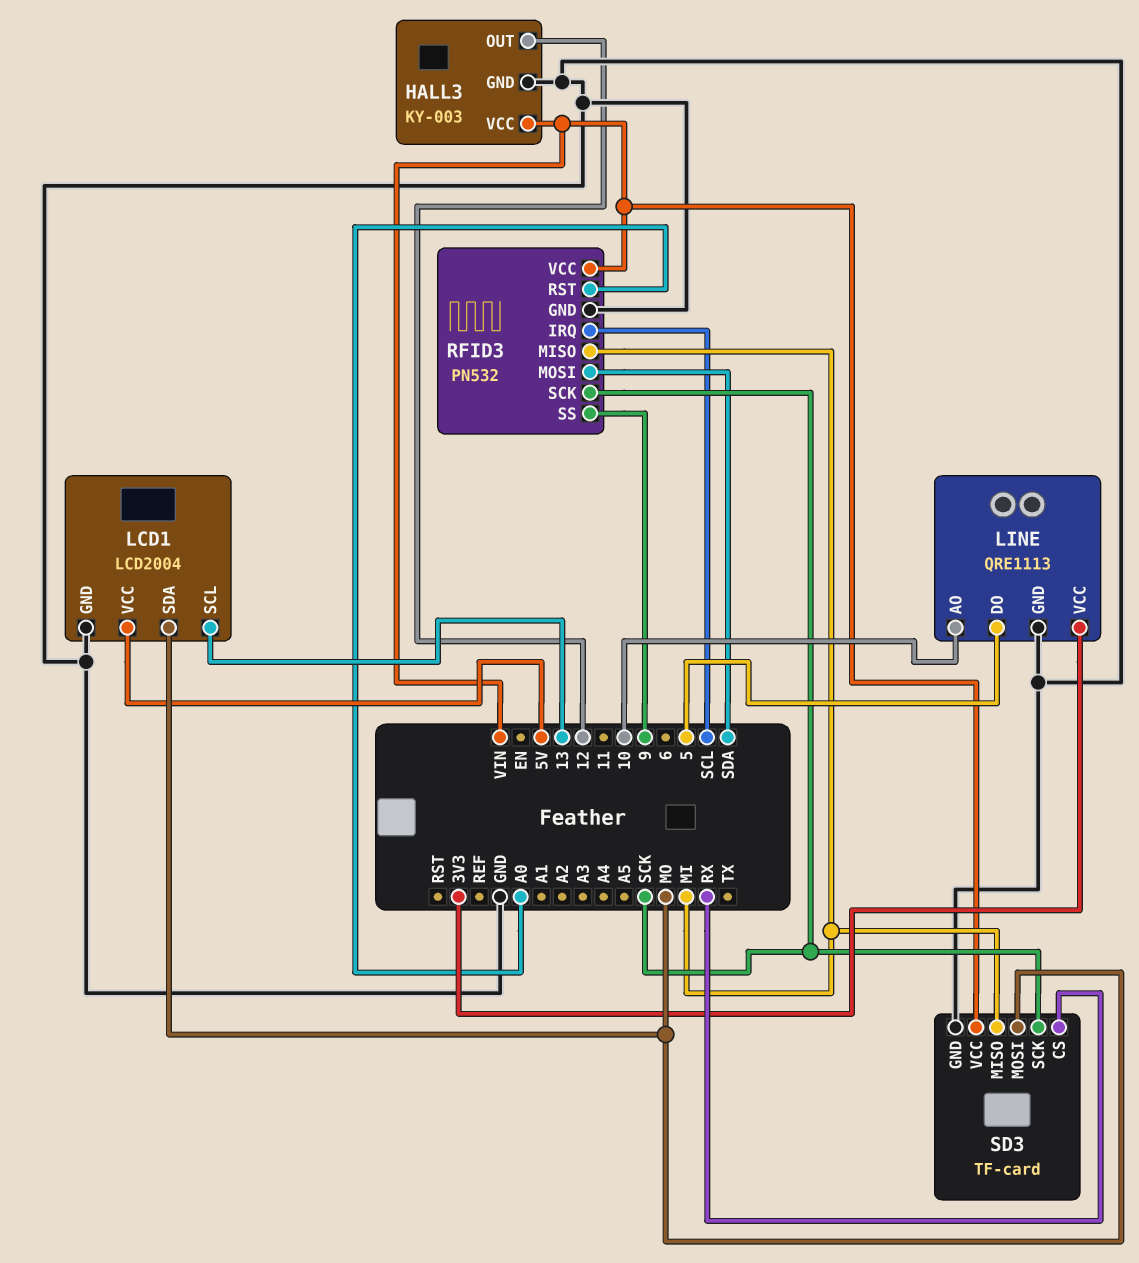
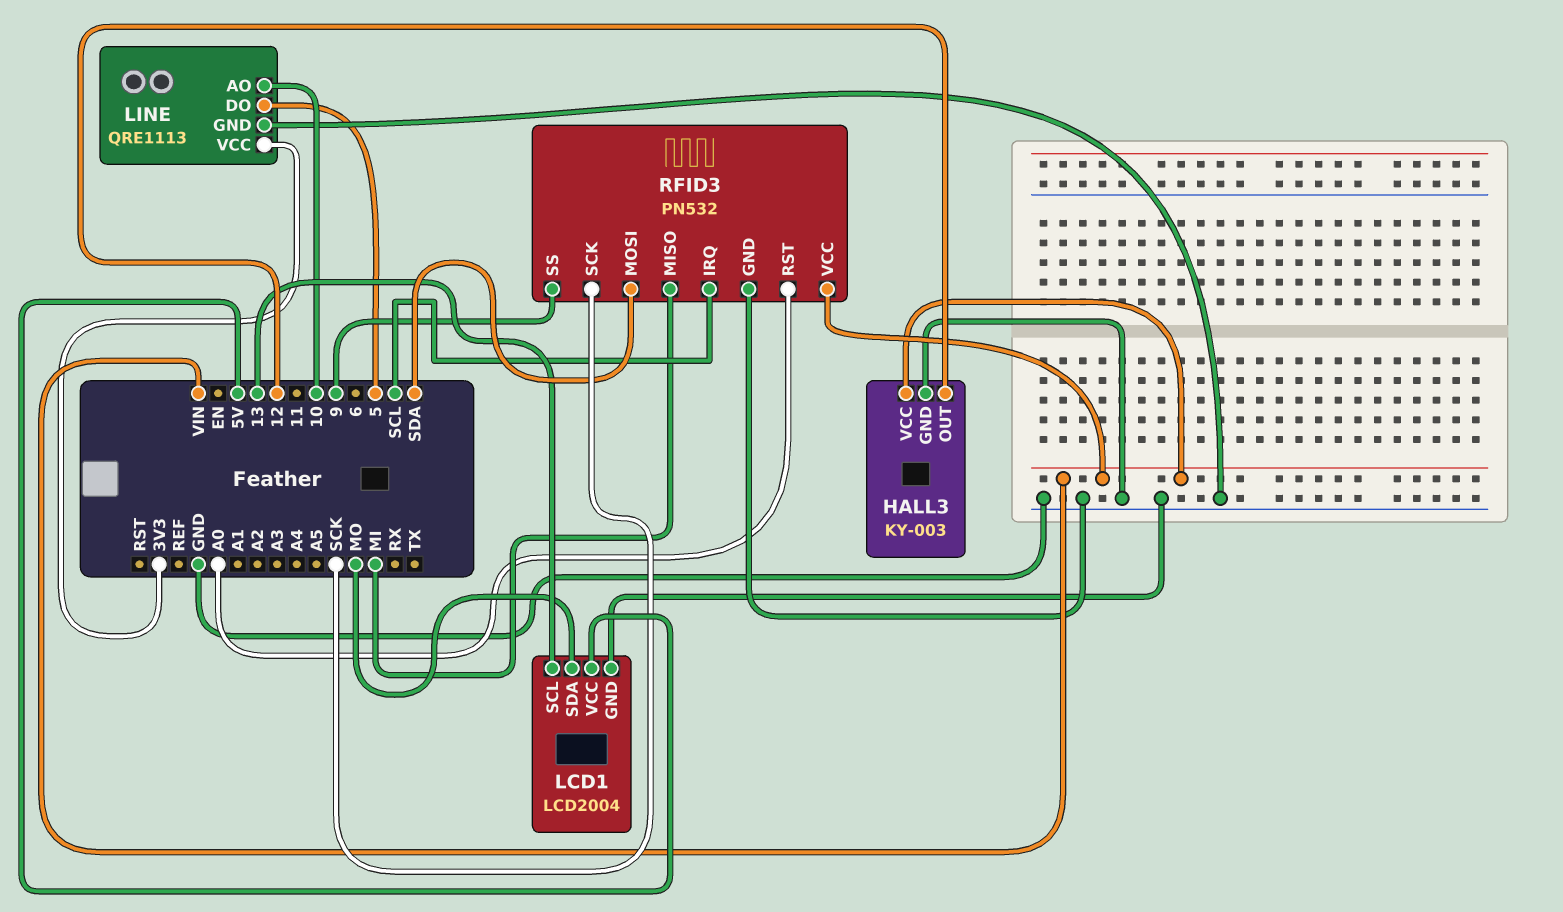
SD3: TF-card -> none
SD3 pin CS: RX -> none
SD3 pin GND: GND -> none
SD3 pin MISO: MI -> none
SD3 pin MOSI: MO -> none
SD3 pin SCK: SCK -> none
SD3 pin VCC: VIN -> none

